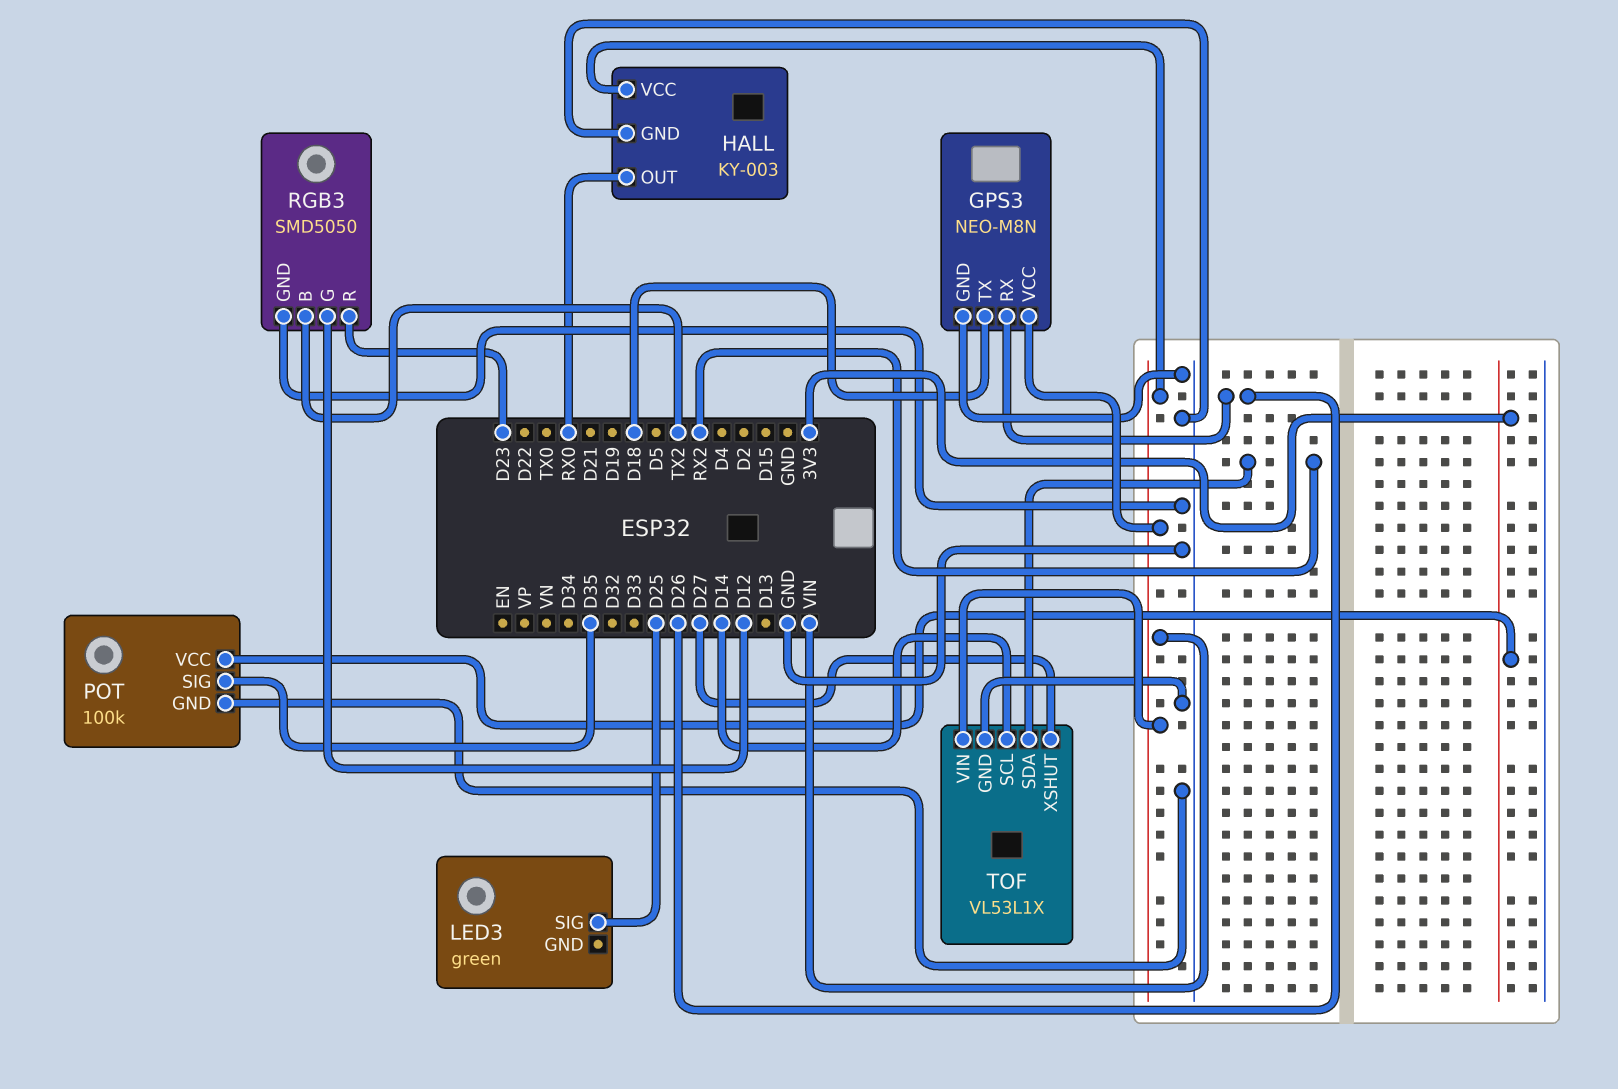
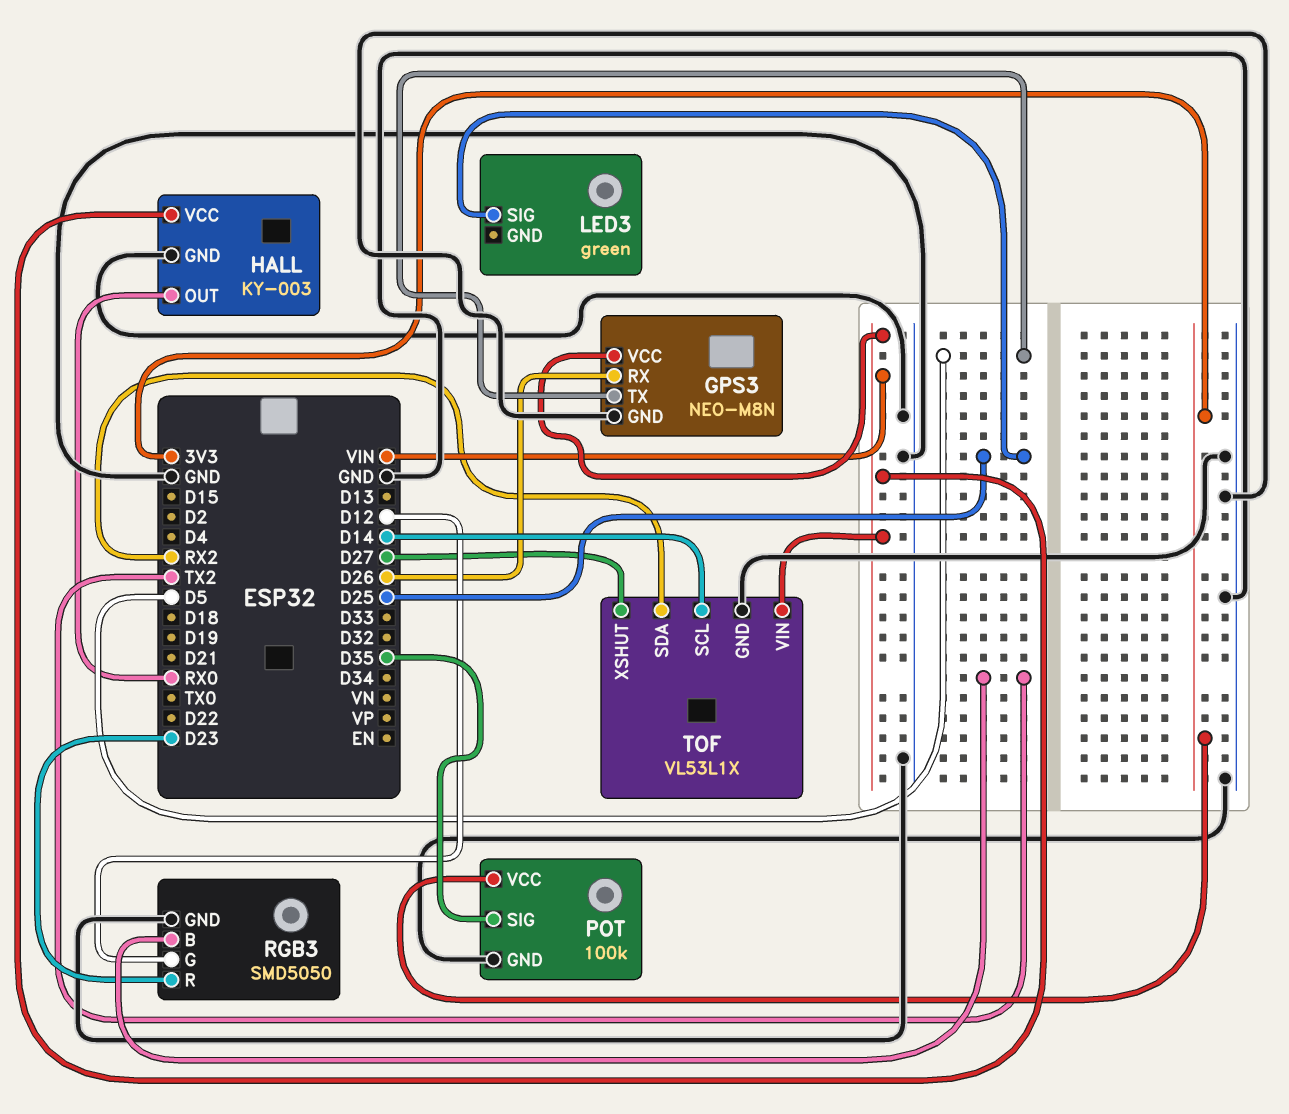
GPS3 pin TX: D18 -> D5

